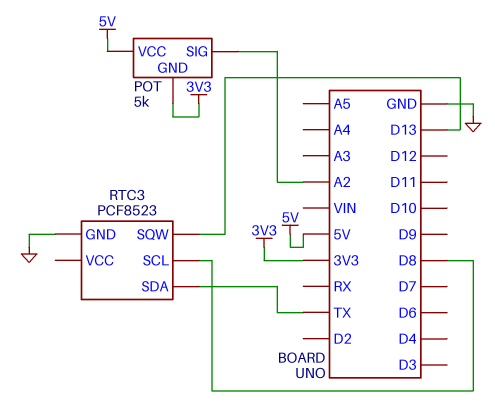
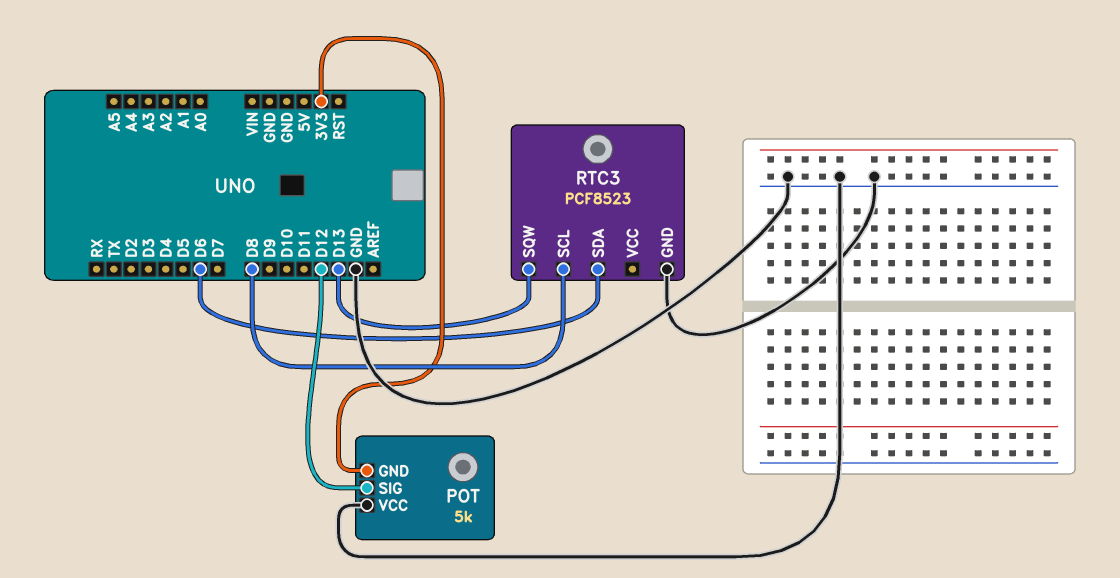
POT pin SIG: A2 -> D12
POT pin VCC: 5V -> GND
RTC3 pin SDA: TX -> D6

